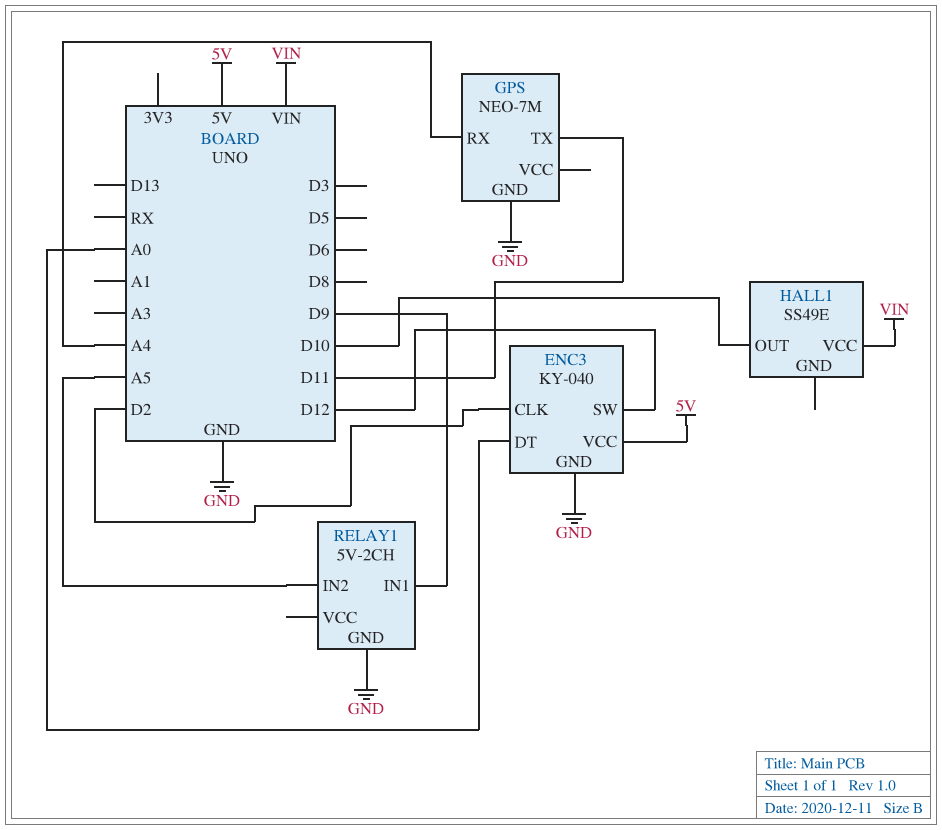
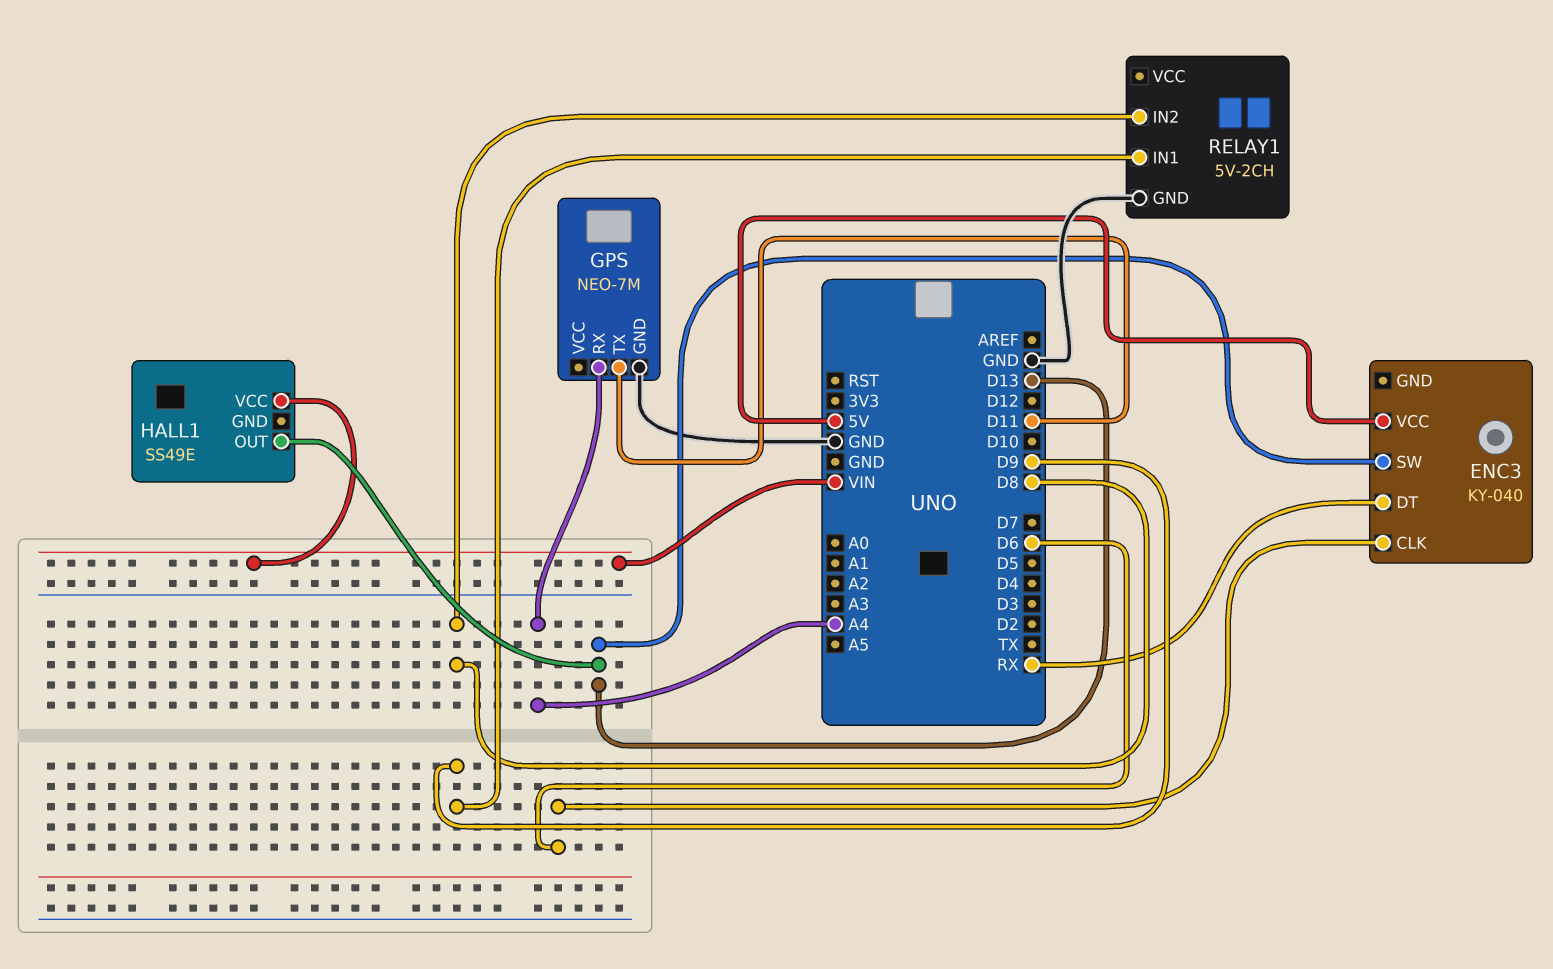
ENC3 pin CLK: D2 -> D6
ENC3 pin DT: A0 -> RX
ENC3 pin GND: GND -> none
ENC3 pin SW: D12 -> D13
HALL1 pin OUT: D10 -> D13
RELAY1 pin IN2: A5 -> D8

